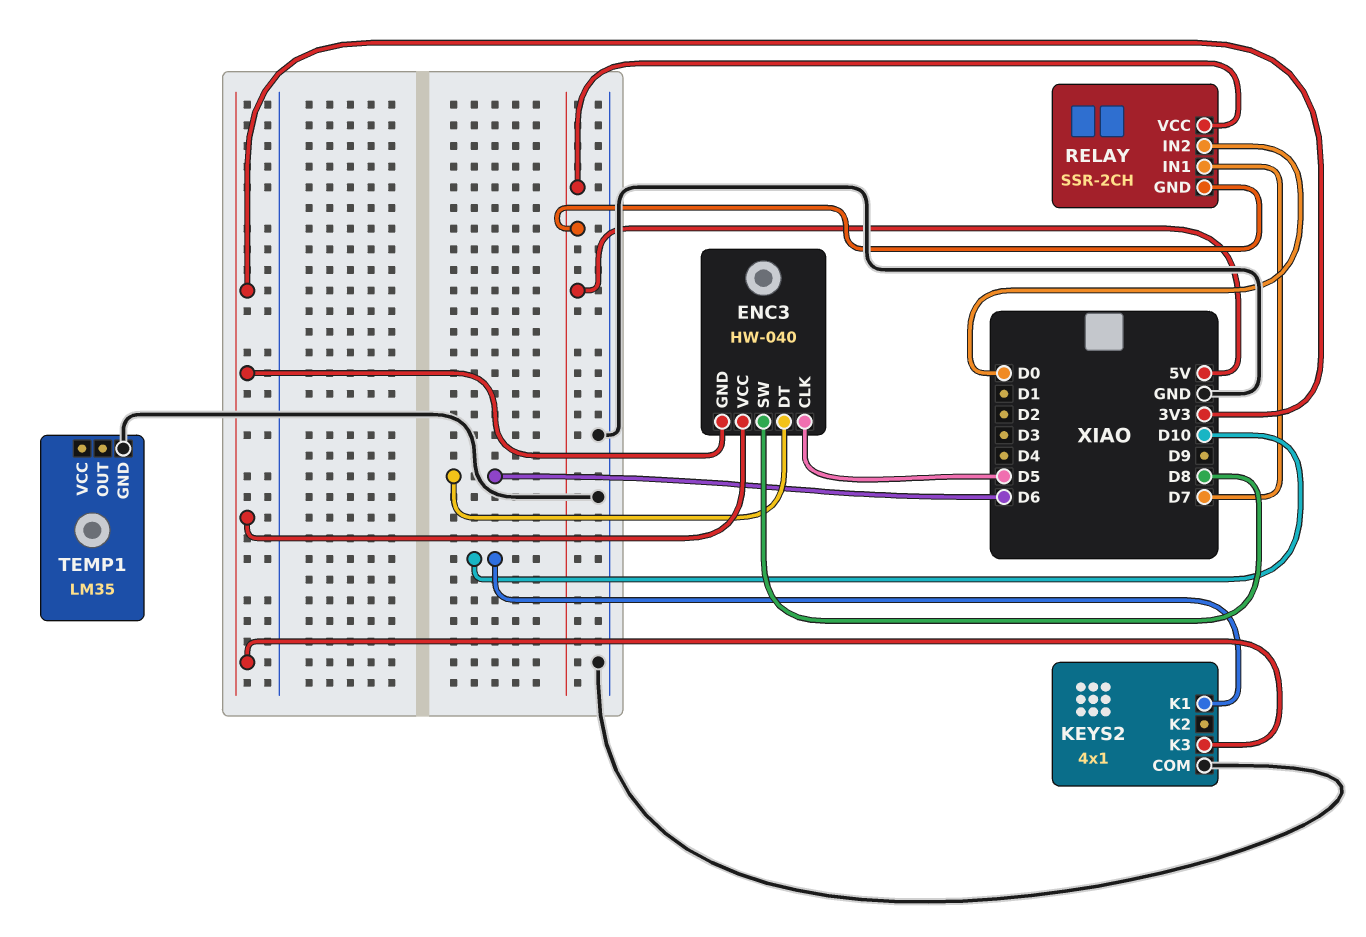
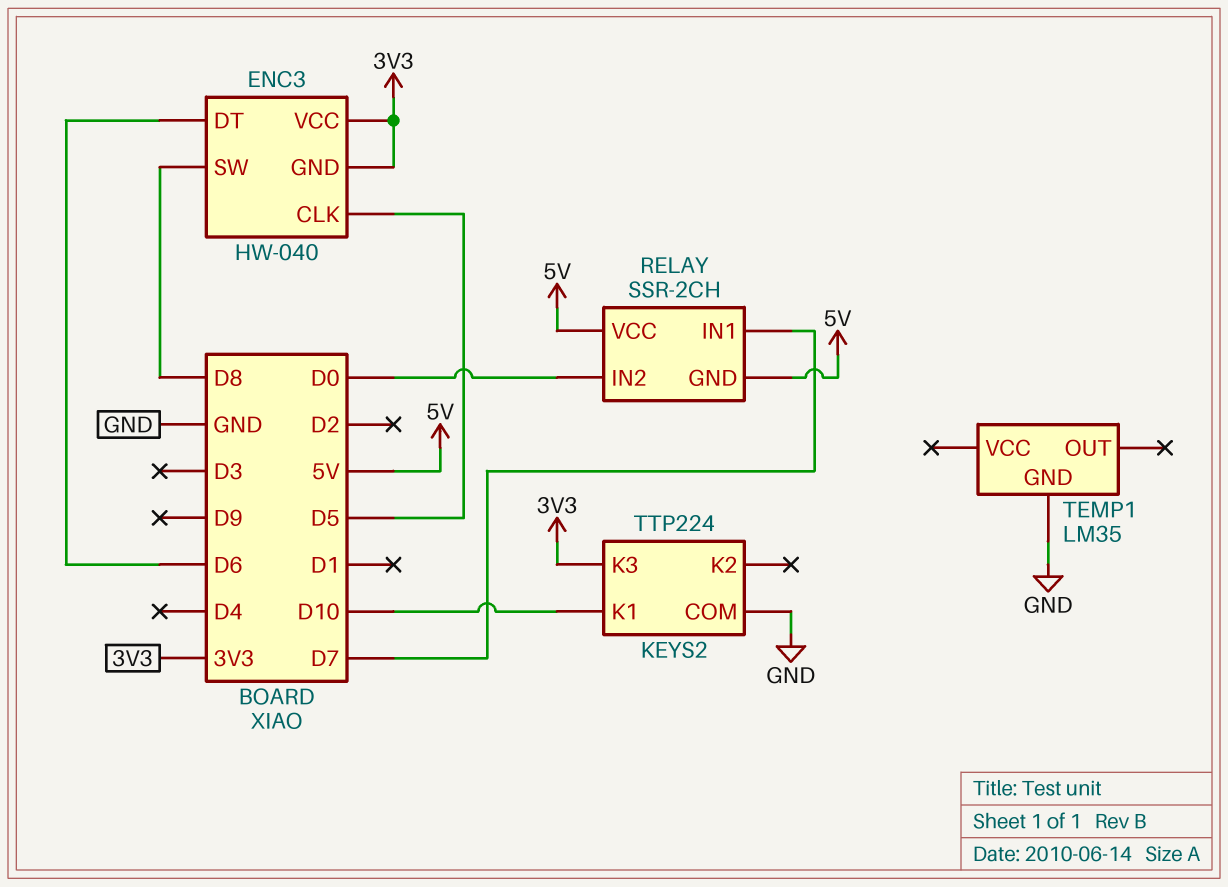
KEYS2: 4x1 -> TTP224

